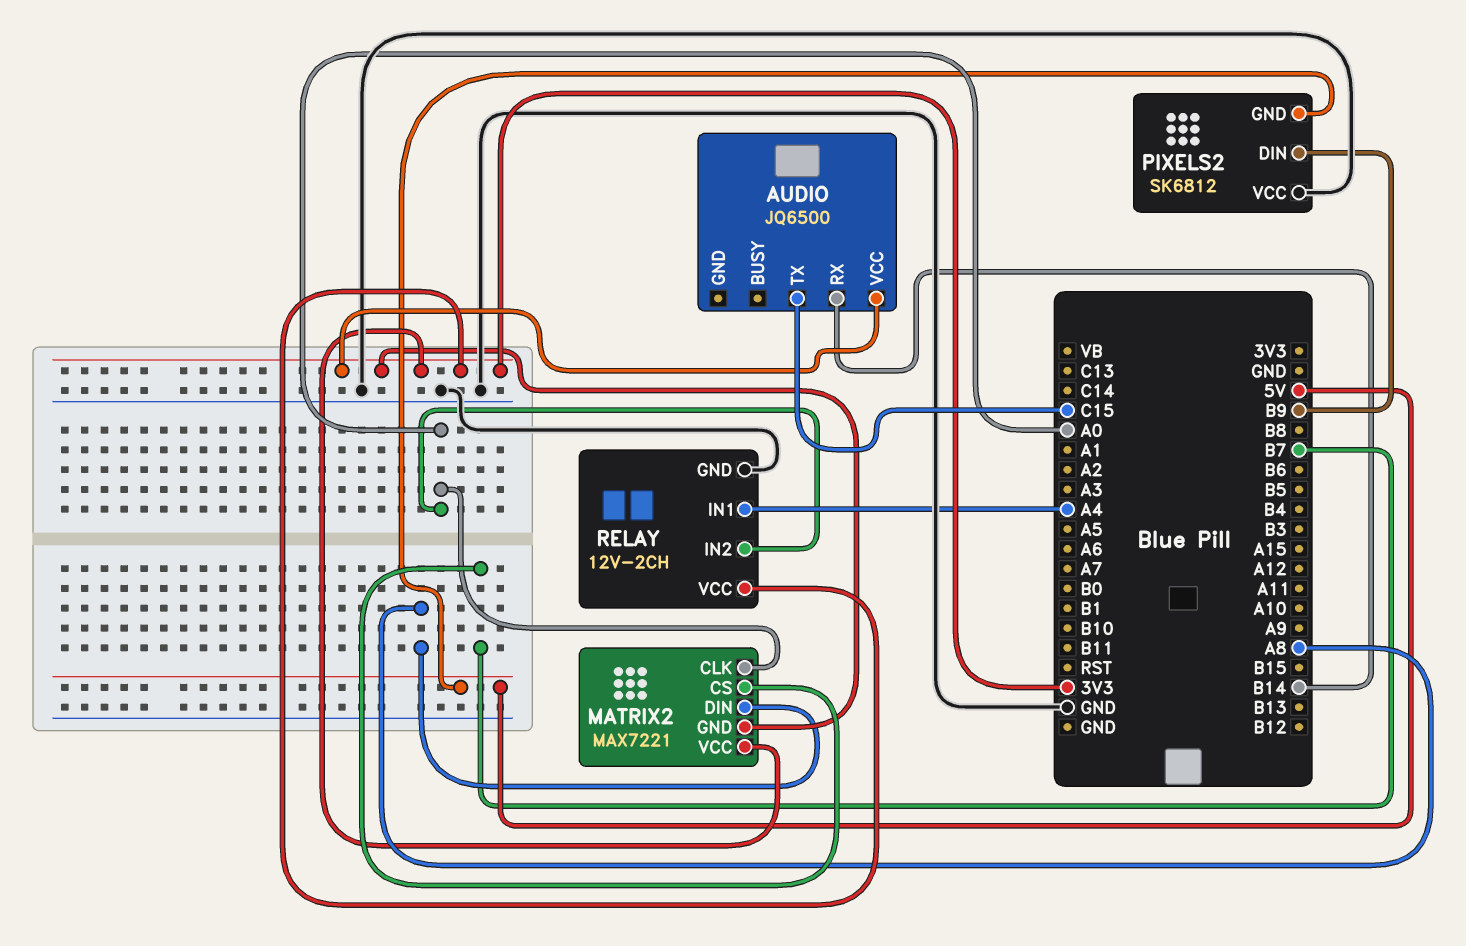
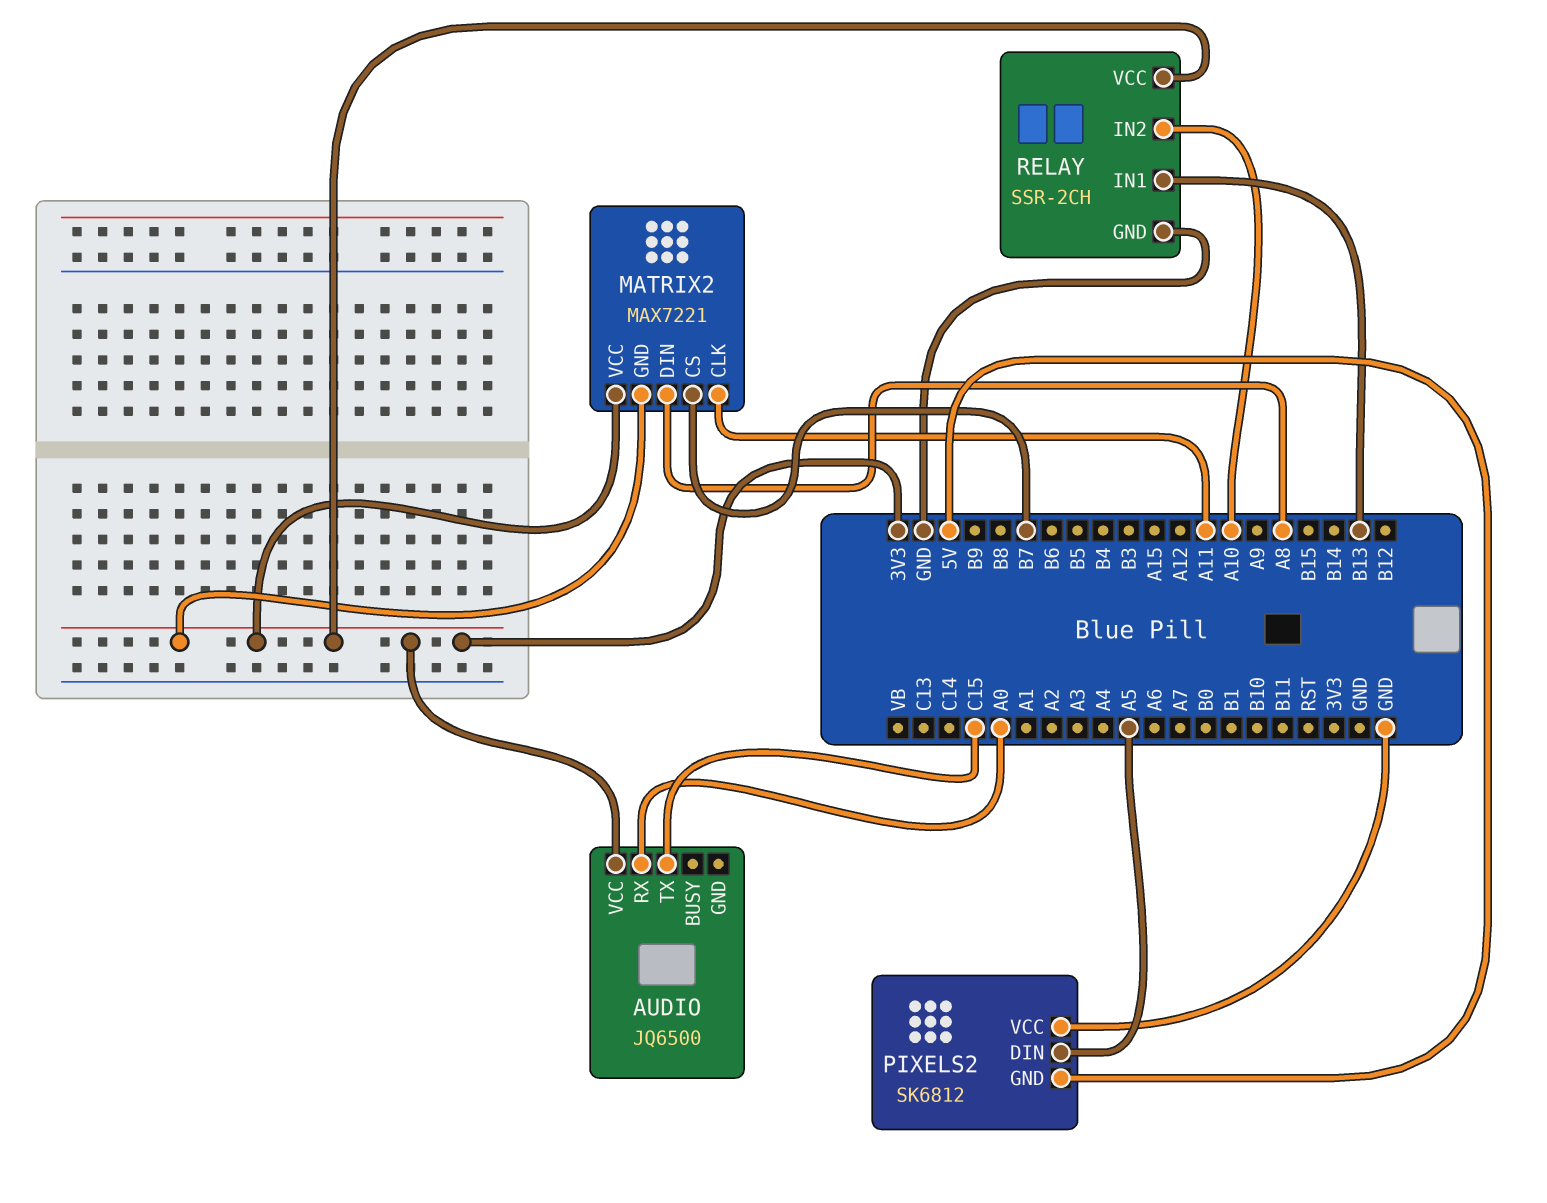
AUDIO pin RX: B14 -> A0
MATRIX2 pin CLK: A0 -> A11
PIXELS2 pin DIN: B9 -> A5
RELAY: 12V-2CH -> SSR-2CH
RELAY pin IN1: A4 -> B13
RELAY pin IN2: A0 -> A10

